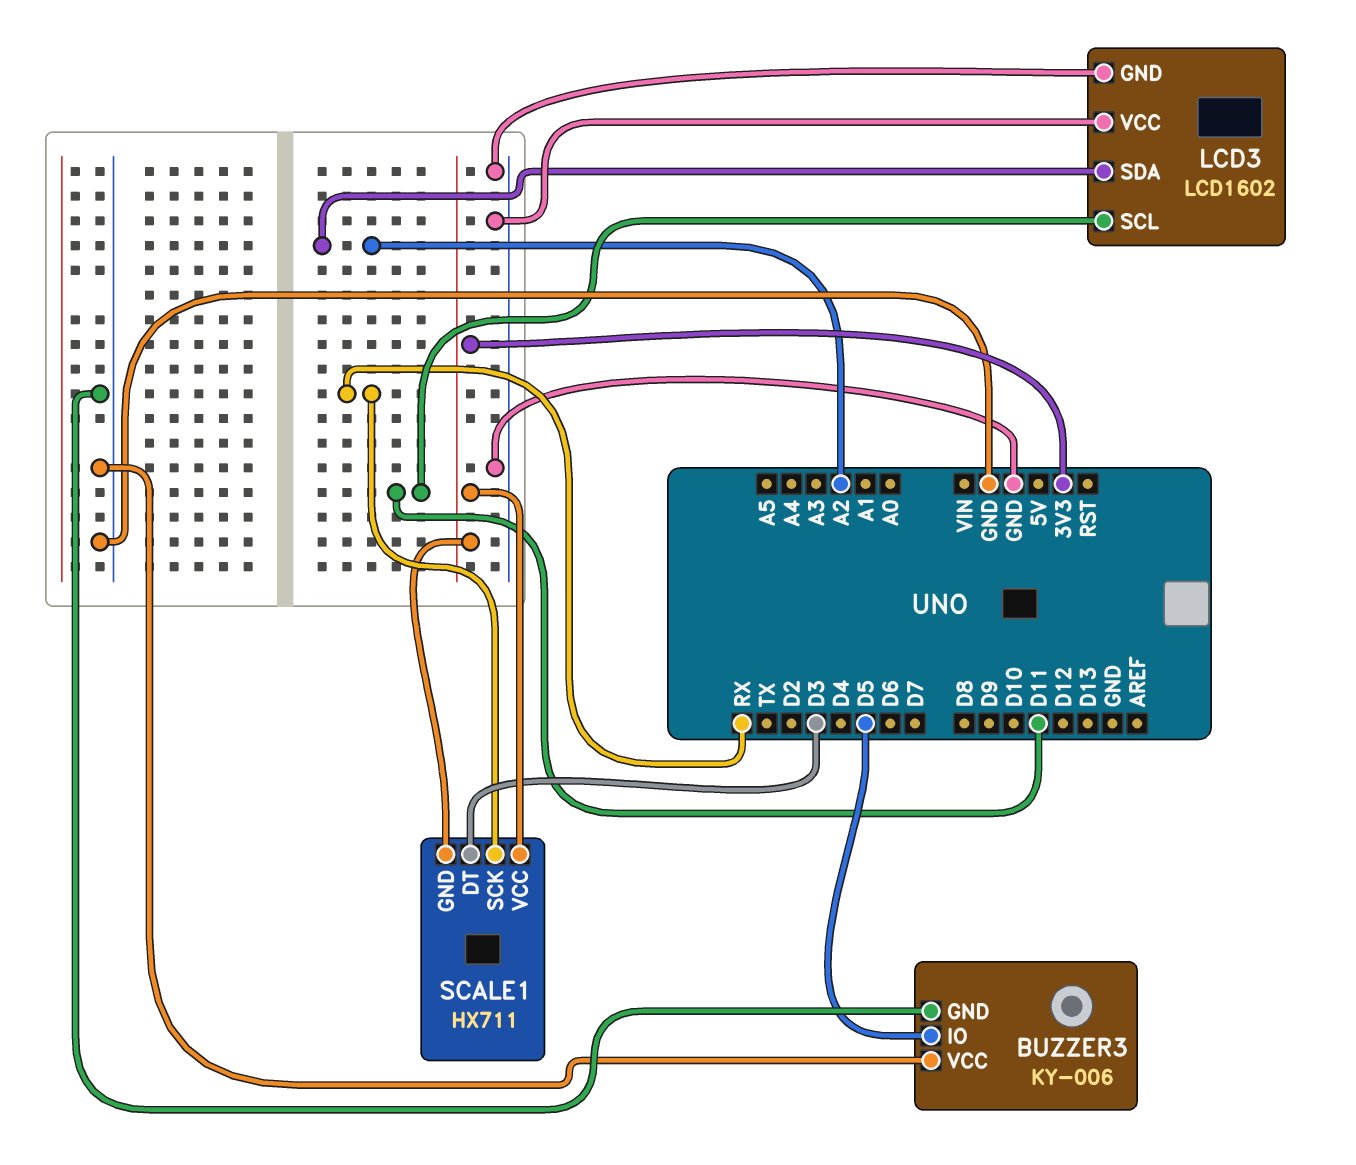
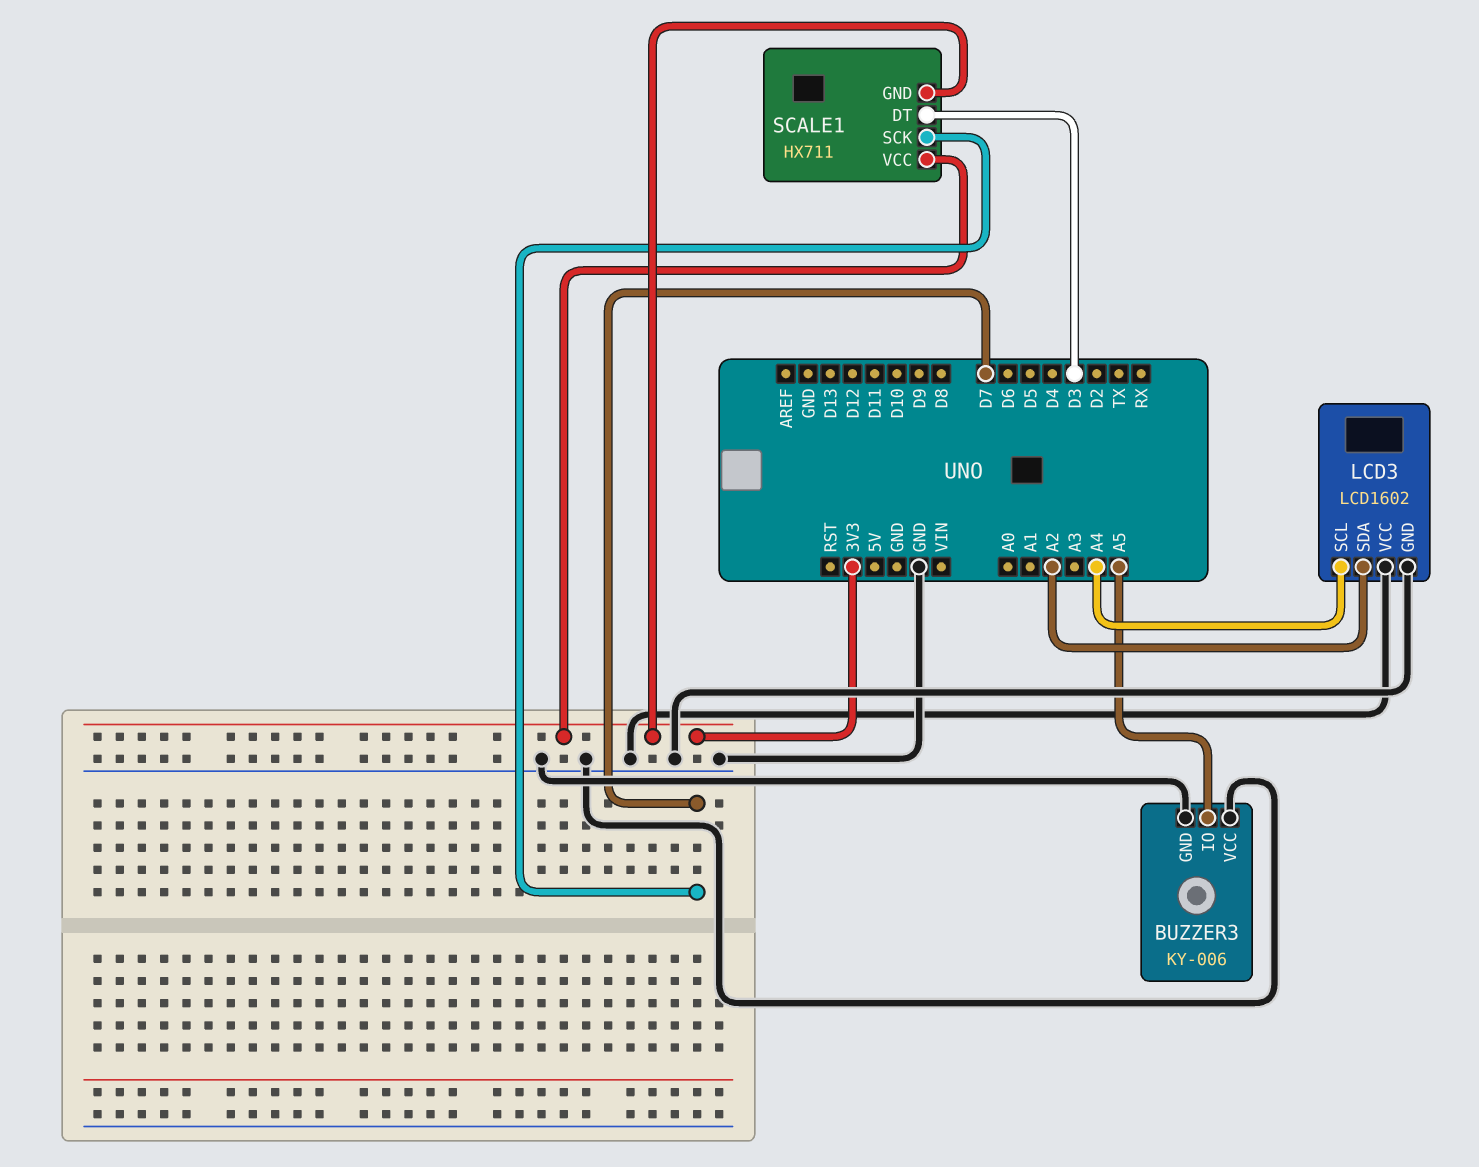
BUZZER3 pin IO: D5 -> A5
LCD3 pin SCL: D11 -> A4
SCALE1 pin SCK: RX -> D7

